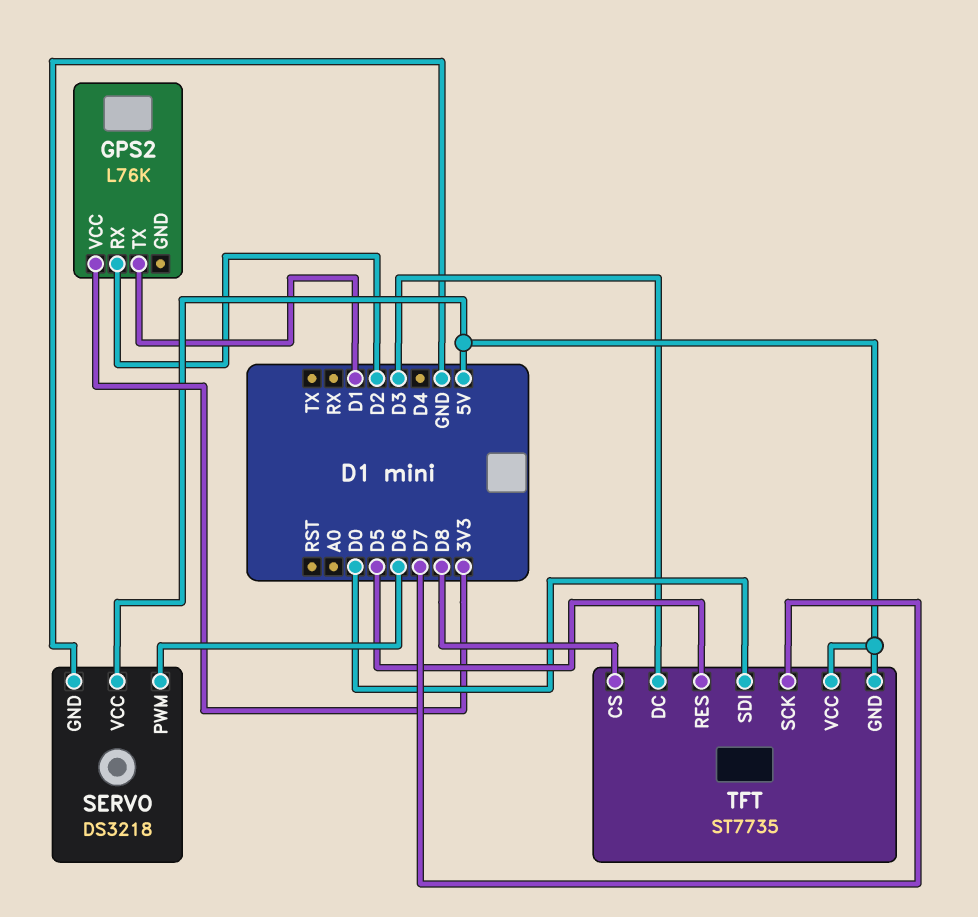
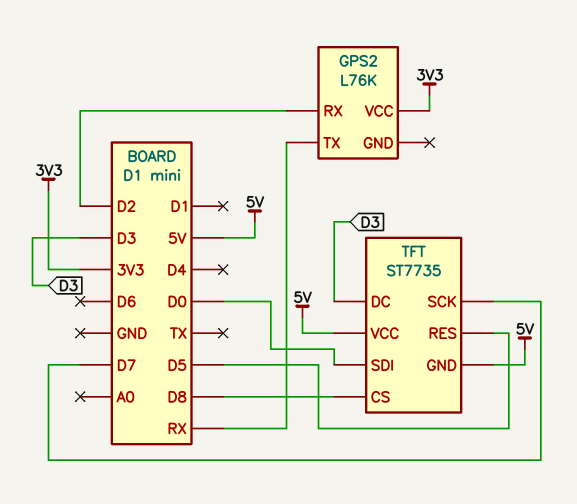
GPS2 pin TX: D1 -> RX
SERVO: DS3218 -> none
SERVO pin GND: GND -> none
SERVO pin PWM: D6 -> none
SERVO pin VCC: 5V -> none

